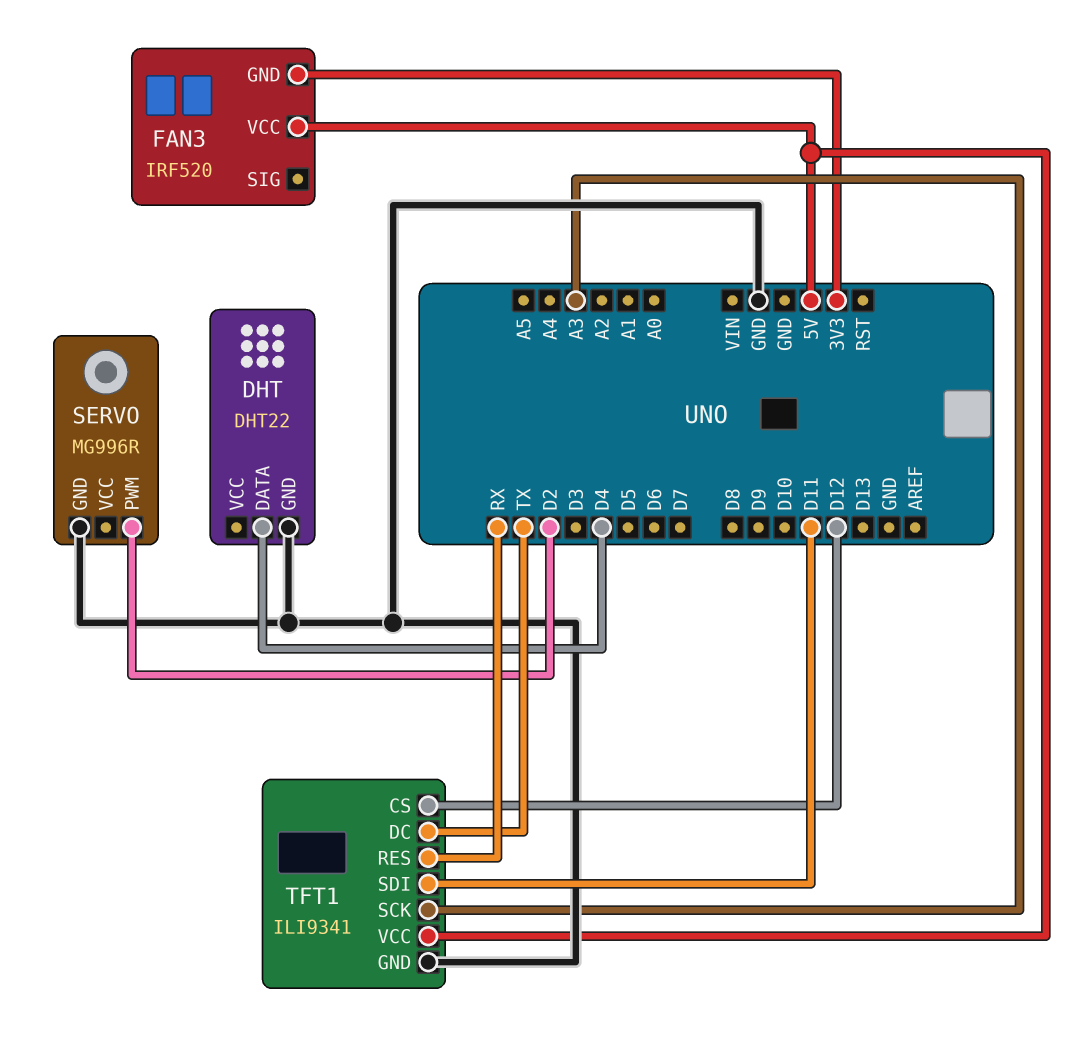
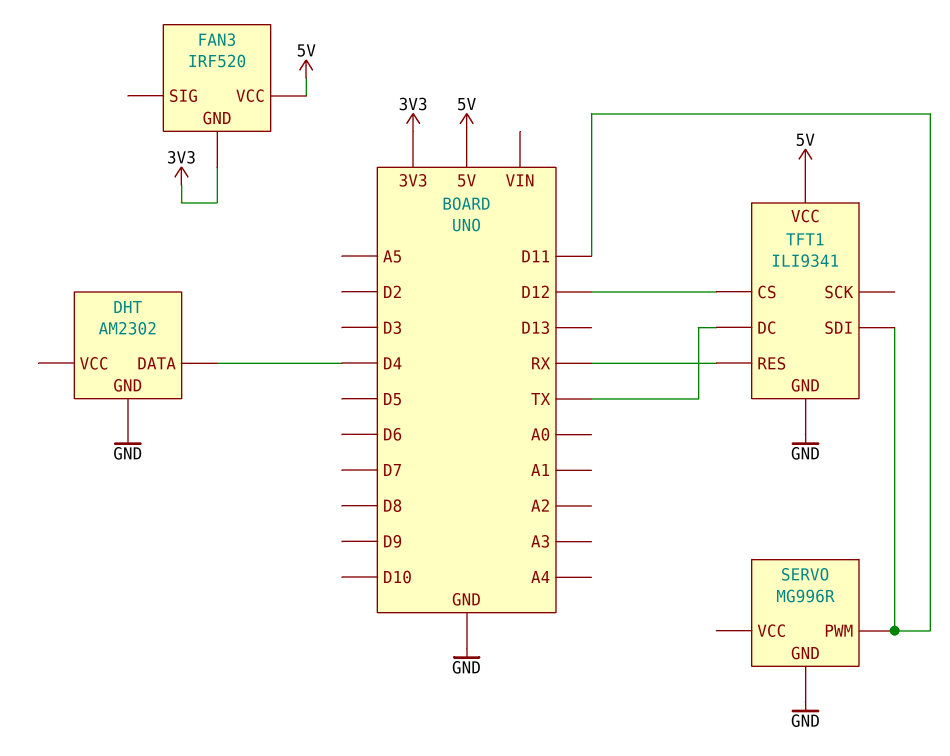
DHT: DHT22 -> AM2302
SERVO pin PWM: D2 -> D11
TFT1 pin SCK: A3 -> none

